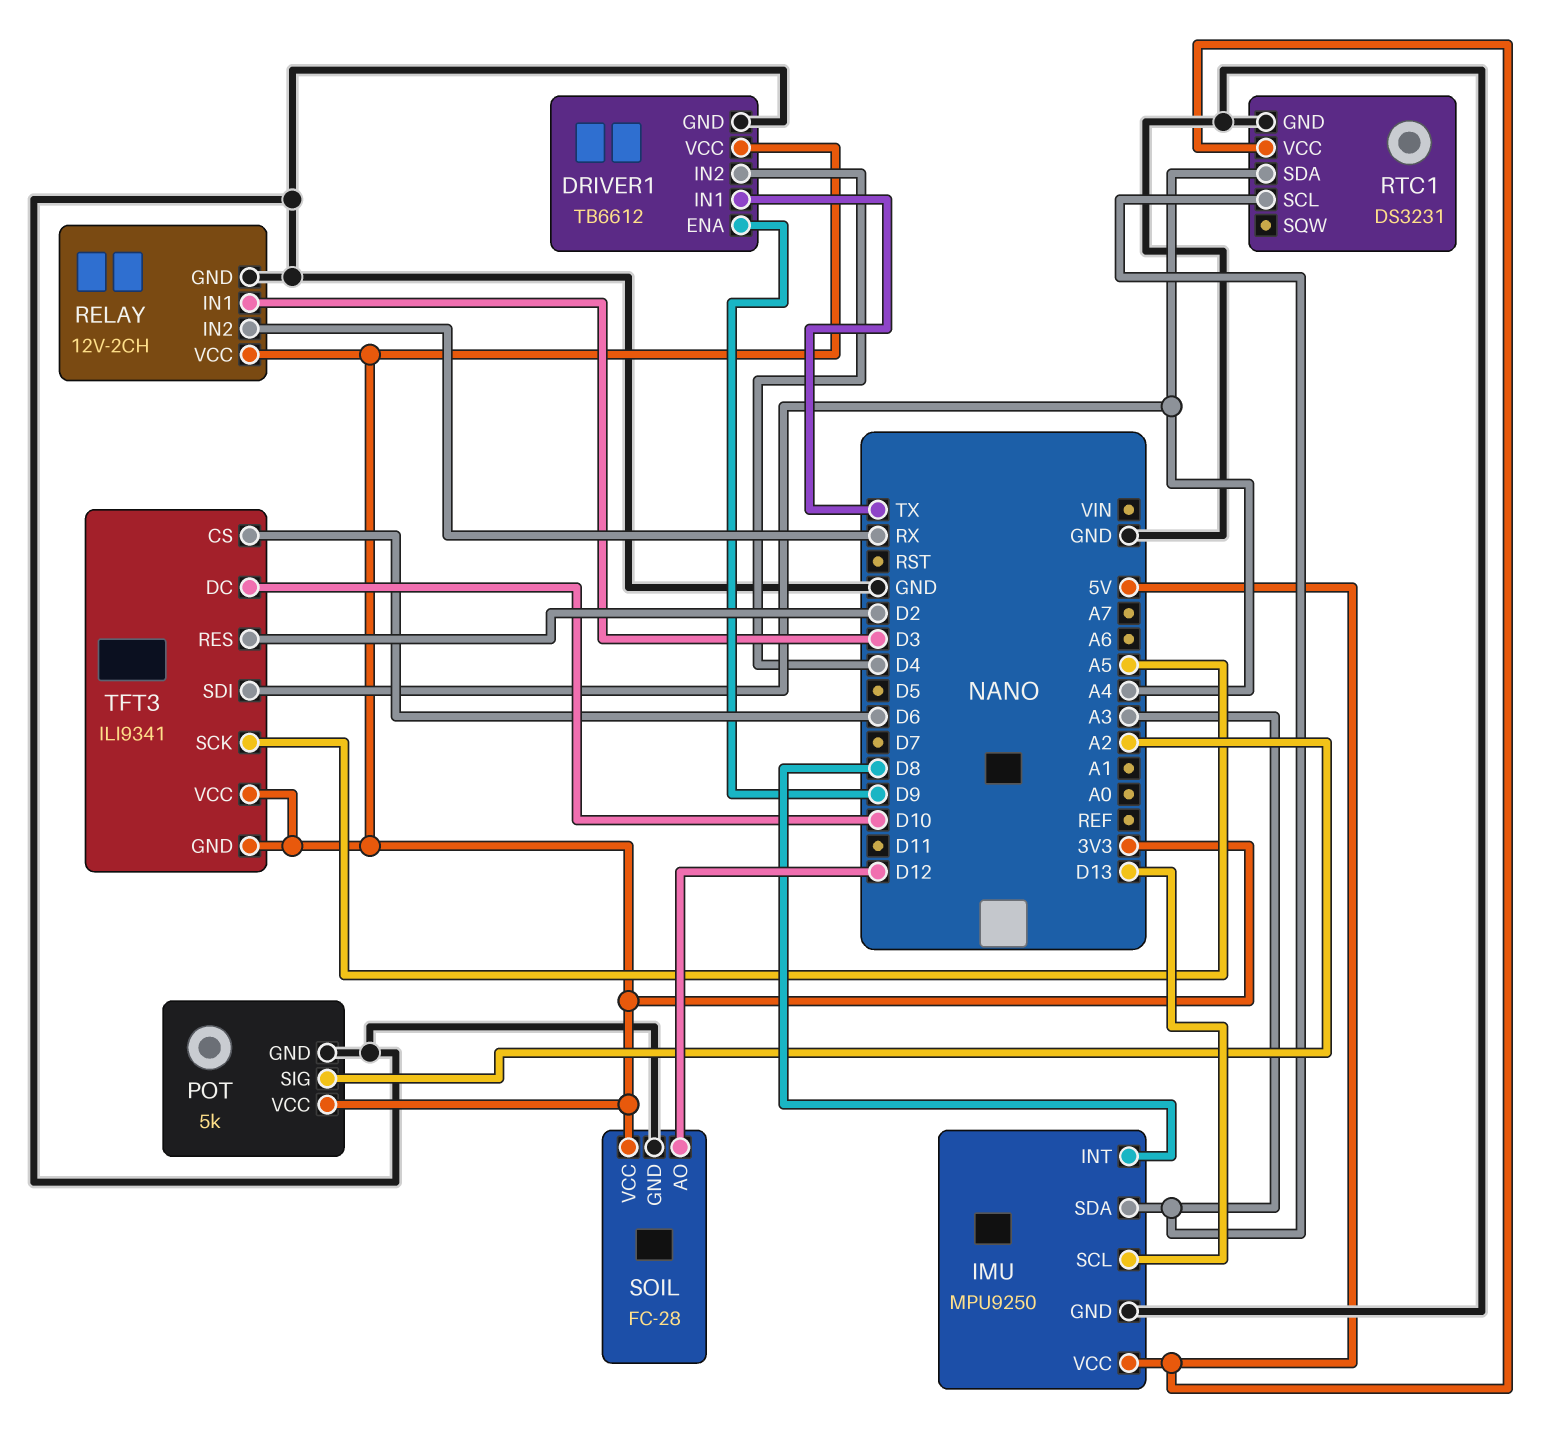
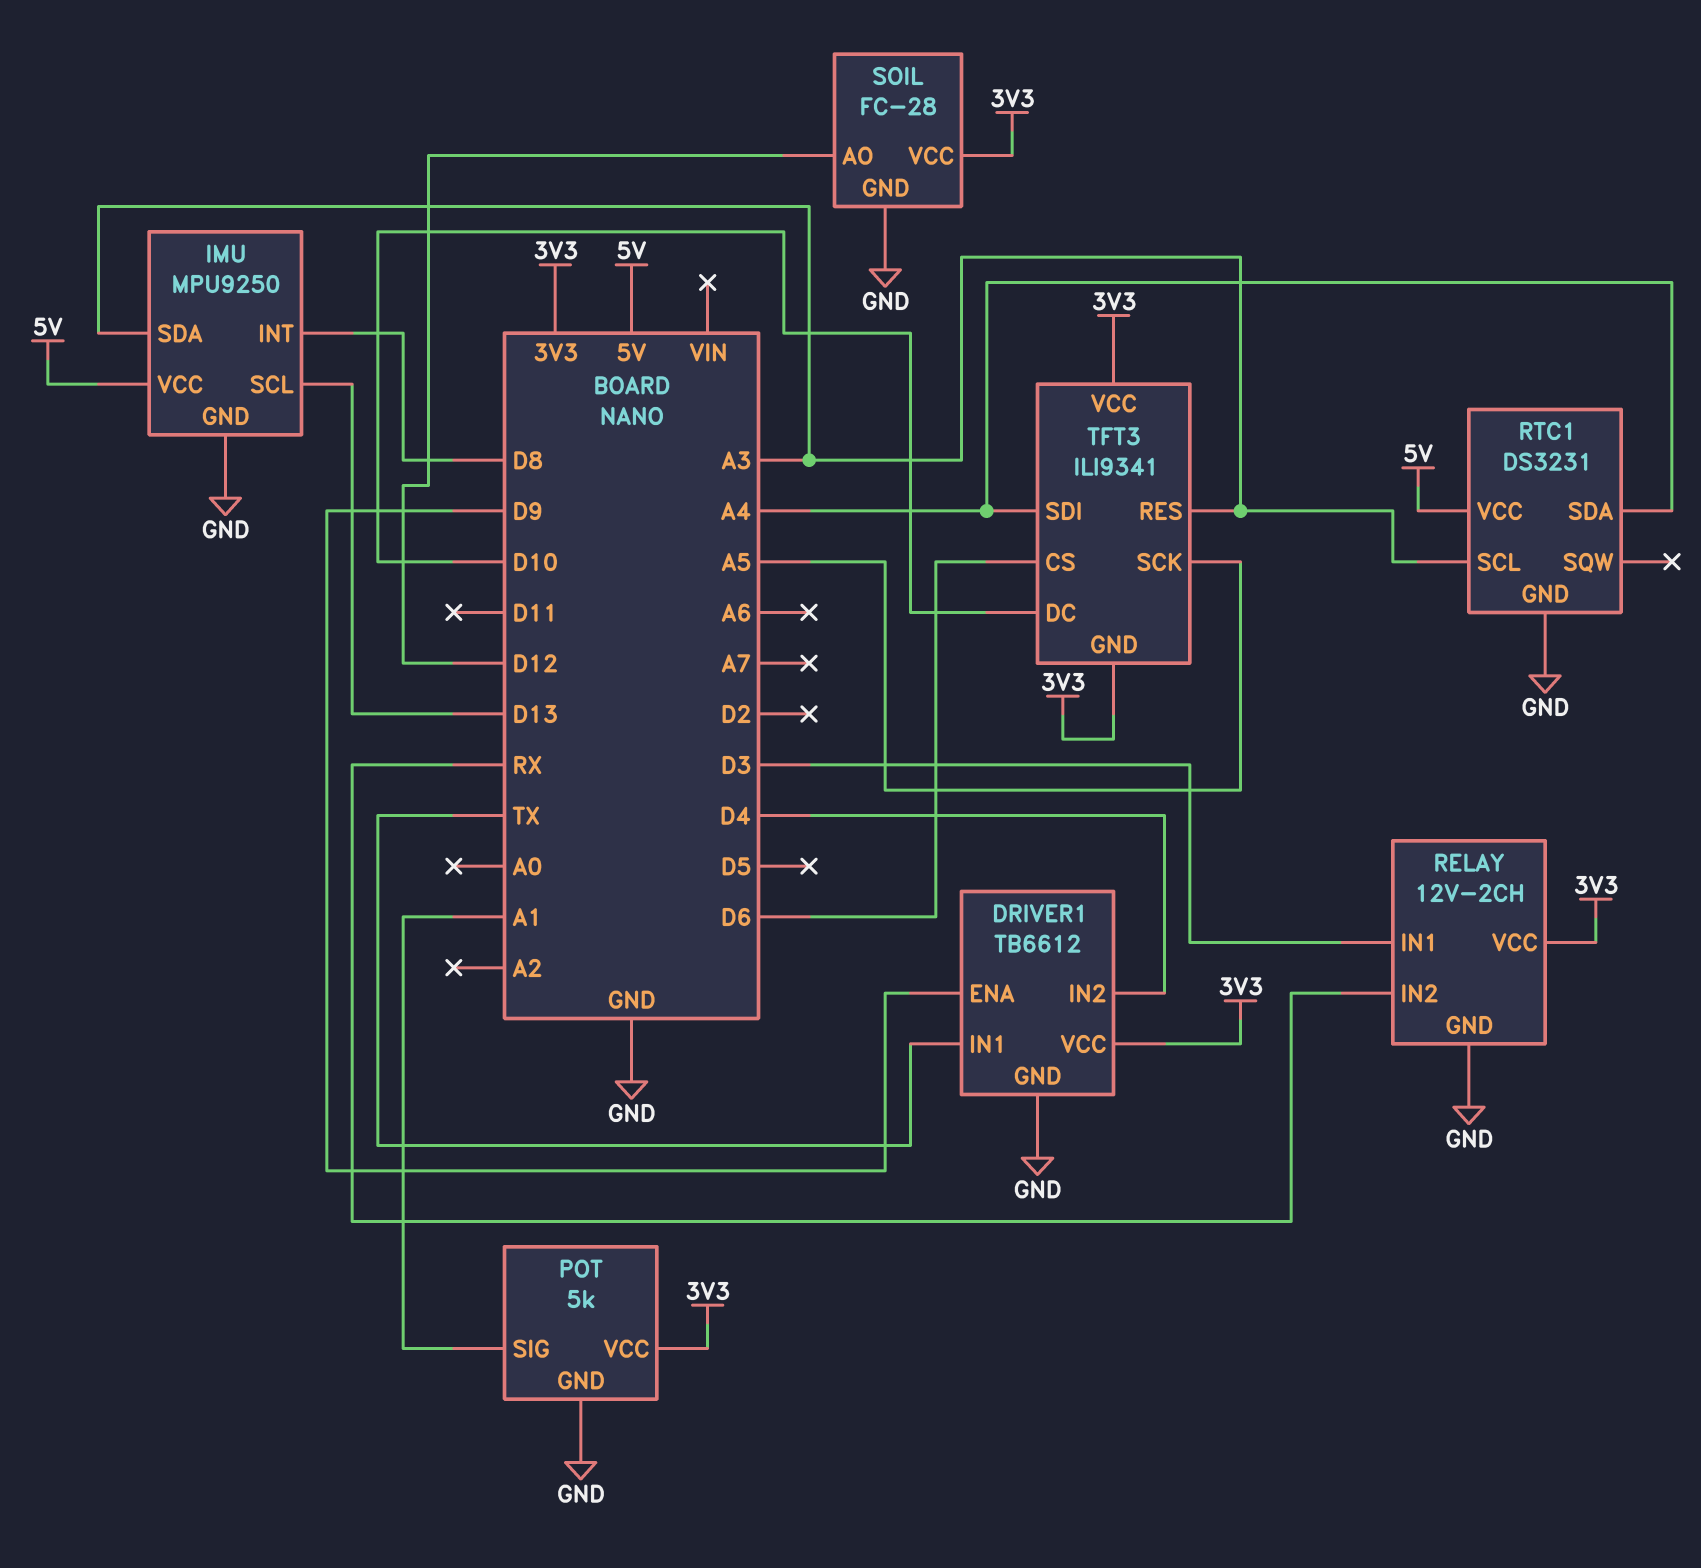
POT pin SIG: A2 -> A1
TFT3 pin RES: D2 -> A3

